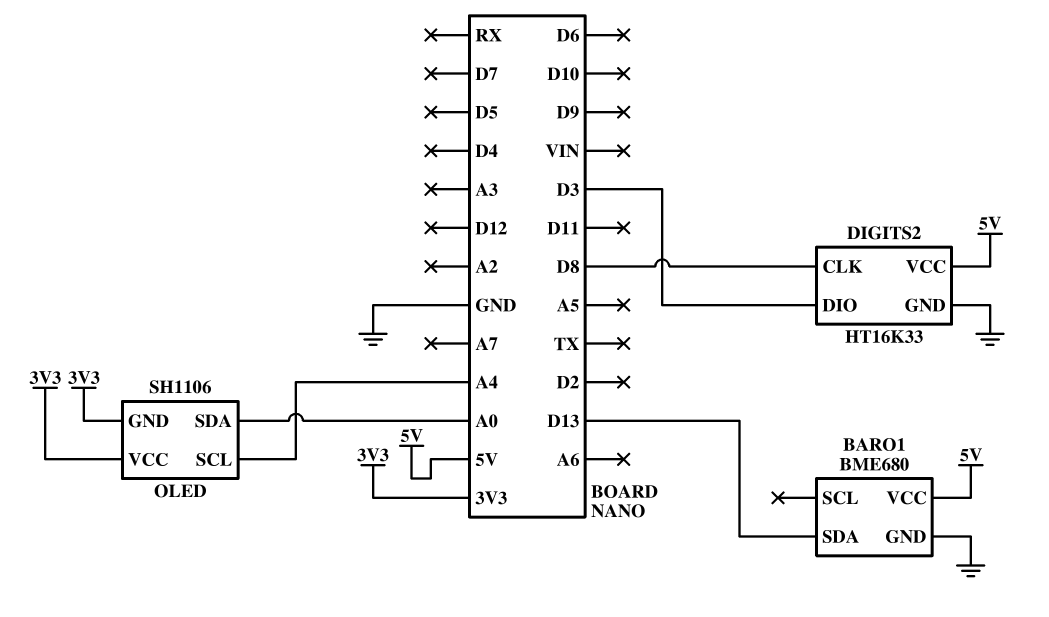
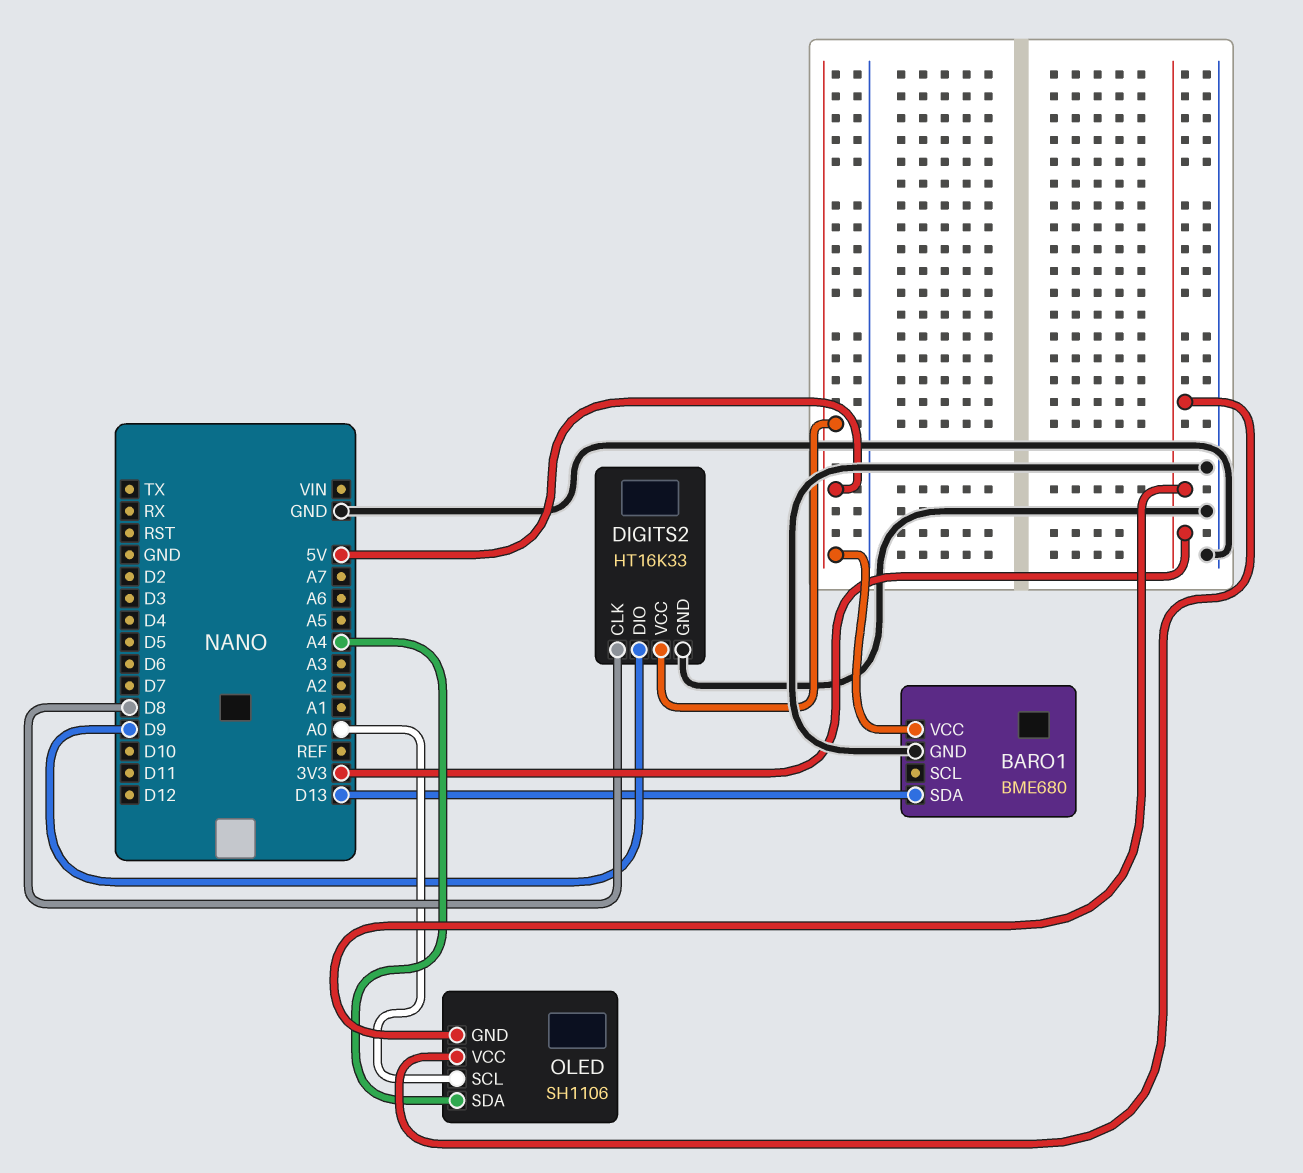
DIGITS2 pin DIO: D3 -> D9
OLED pin SCL: A4 -> A0
OLED pin SDA: A0 -> A4

